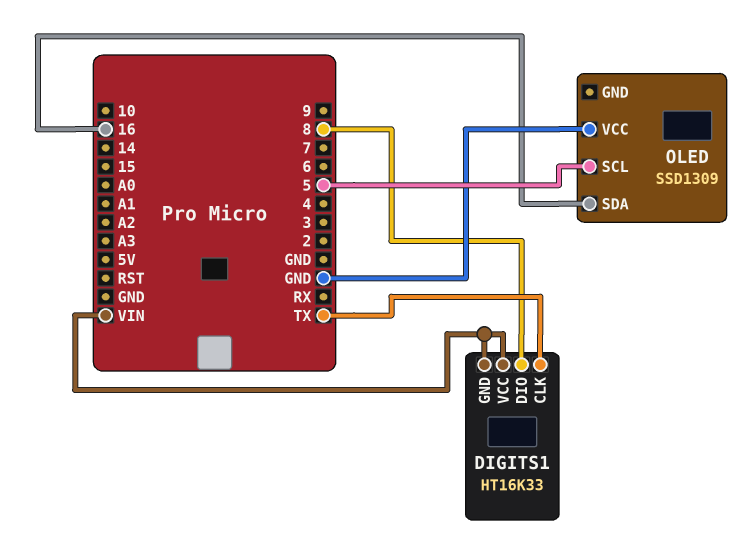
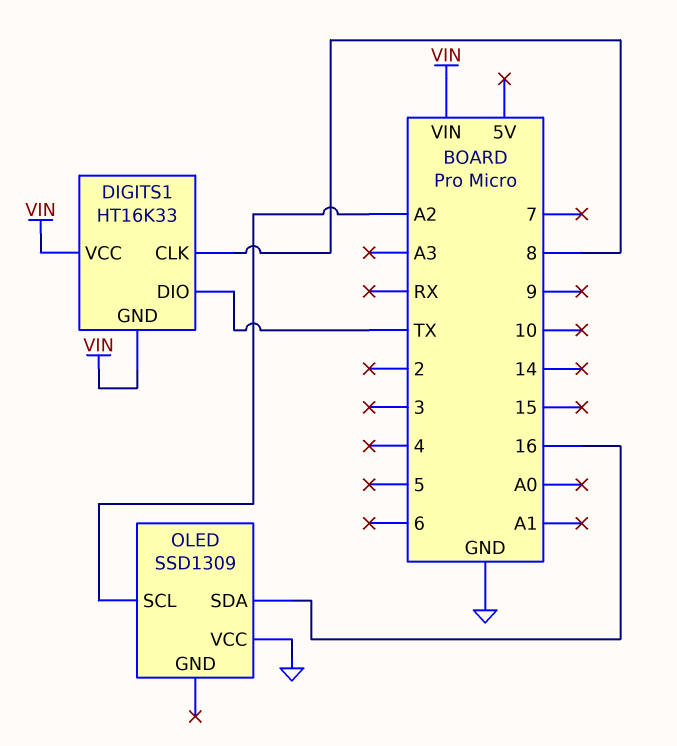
DIGITS1 pin CLK: TX -> 8
DIGITS1 pin DIO: 8 -> TX
OLED pin SCL: 5 -> A2

